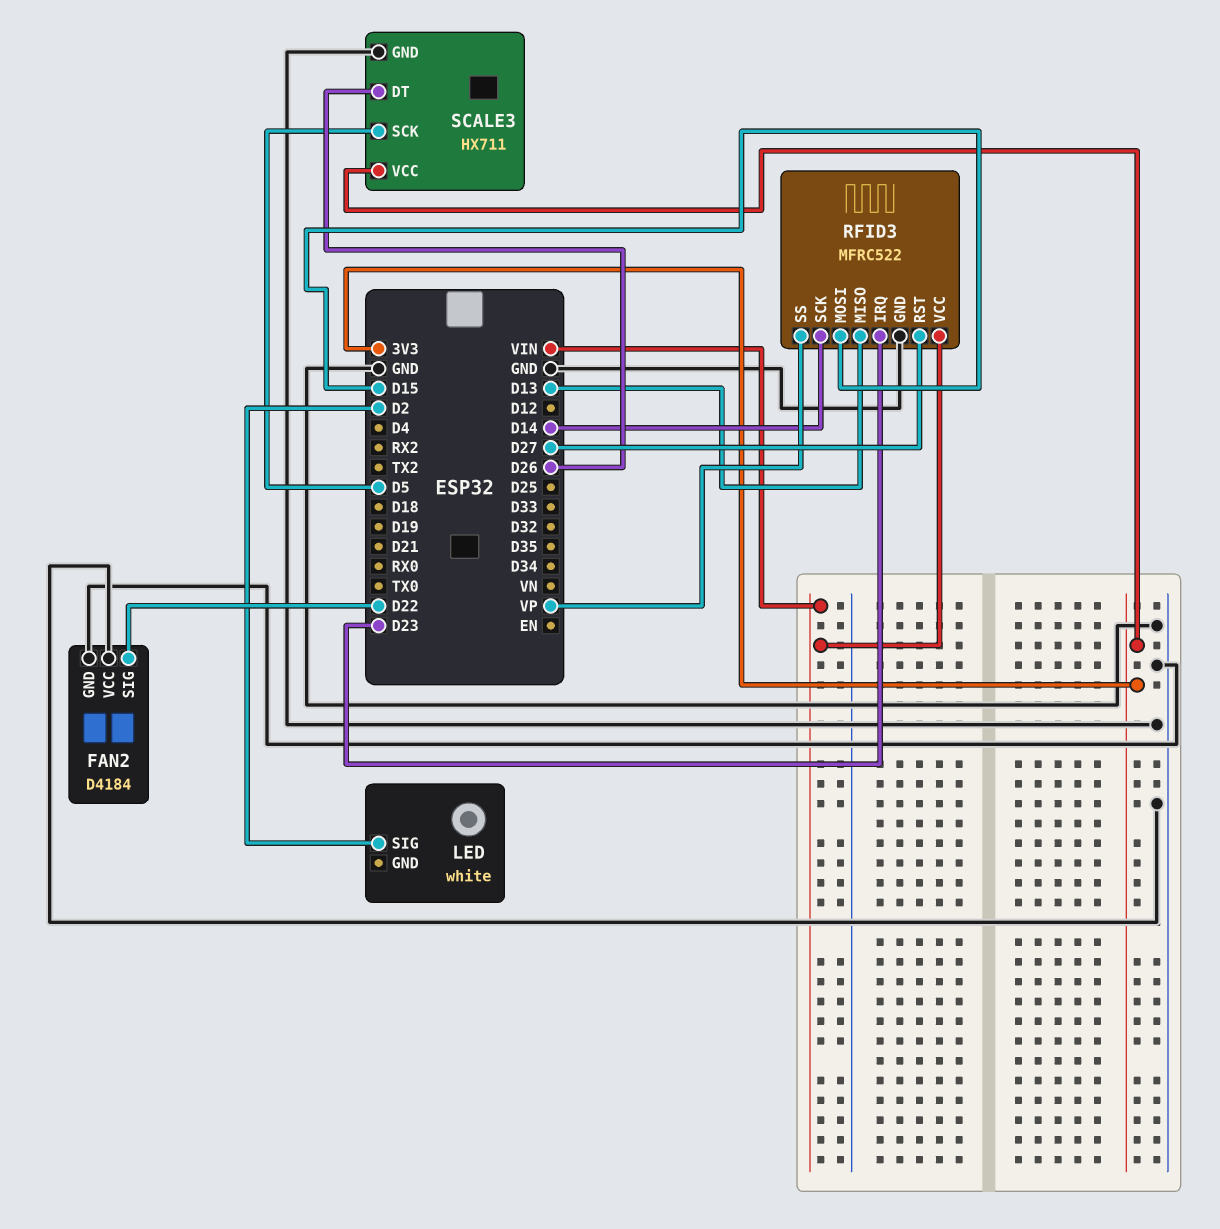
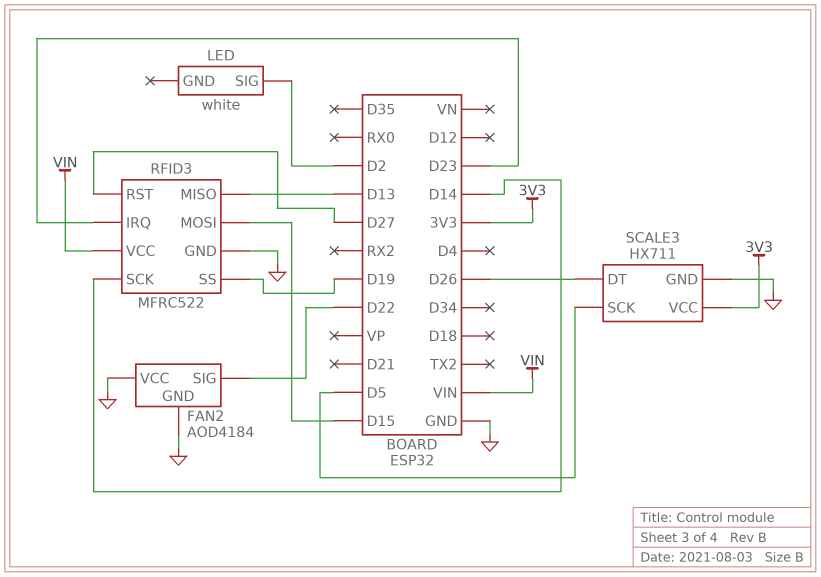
FAN2: D4184 -> AOD4184
RFID3 pin SS: VP -> D19

